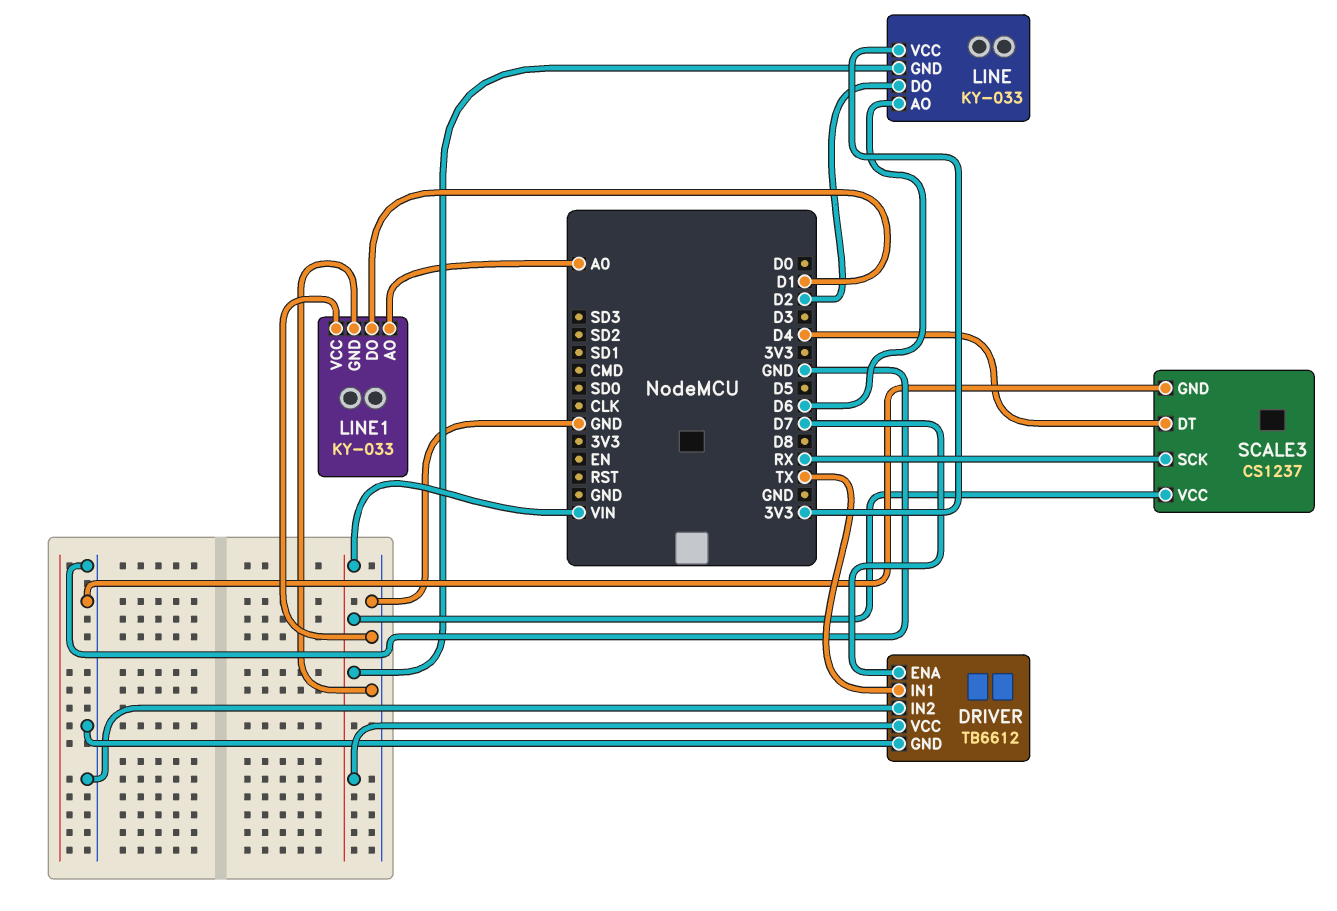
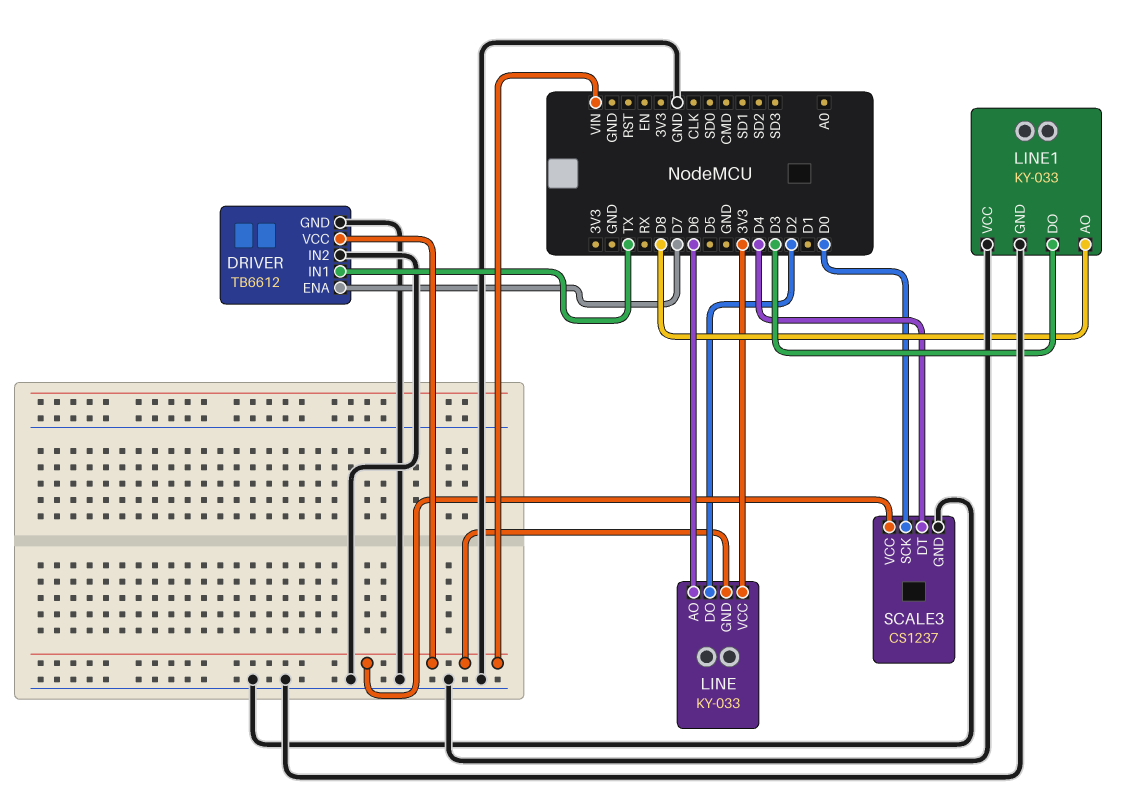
LINE1 pin AO: A0 -> D8
LINE1 pin DO: D1 -> D3
SCALE3 pin SCK: RX -> D0

